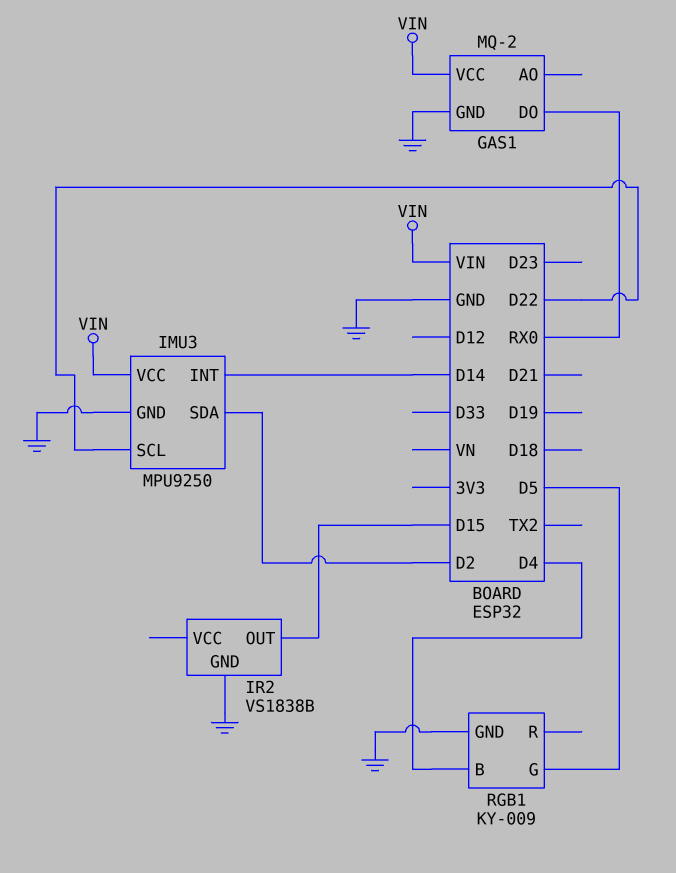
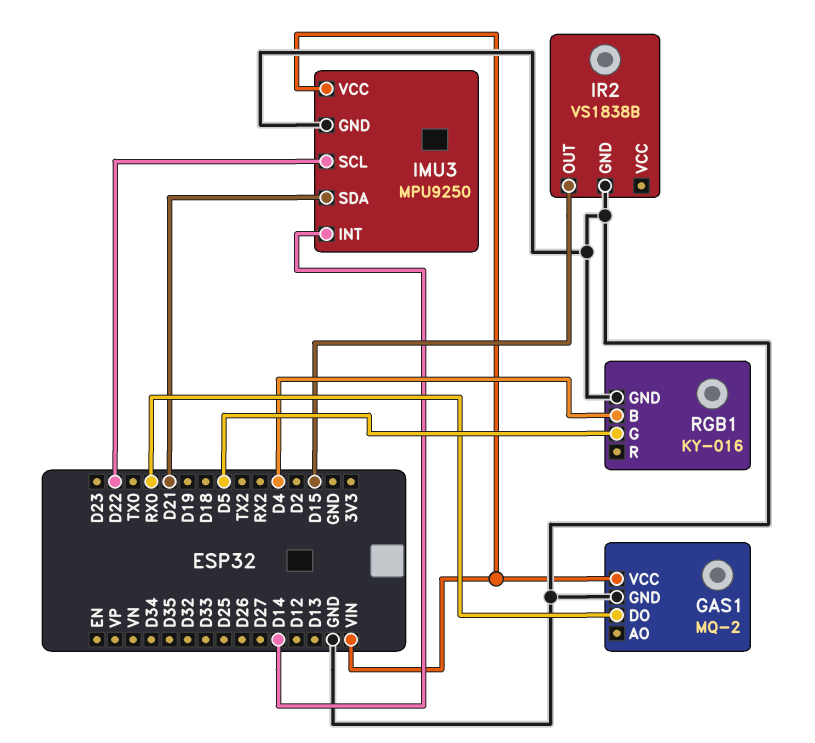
IMU3 pin SDA: D2 -> D21
RGB1: KY-009 -> KY-016

